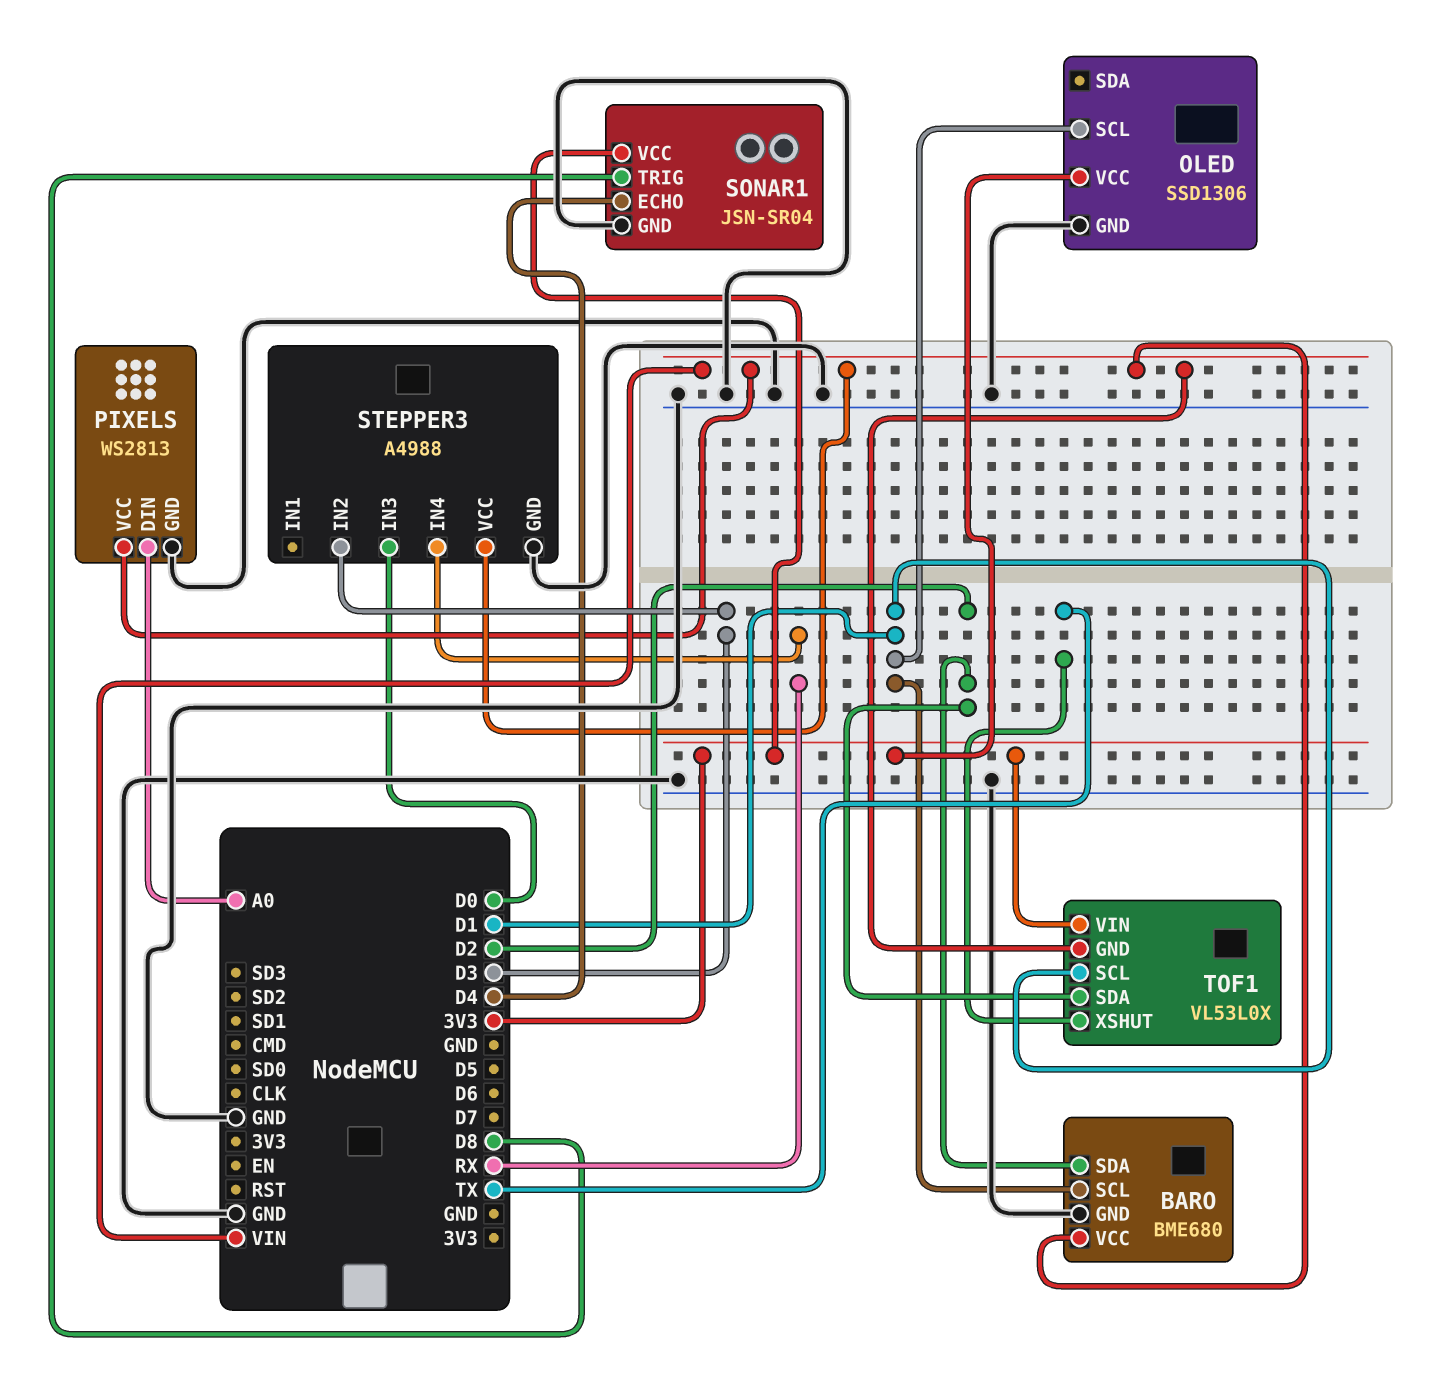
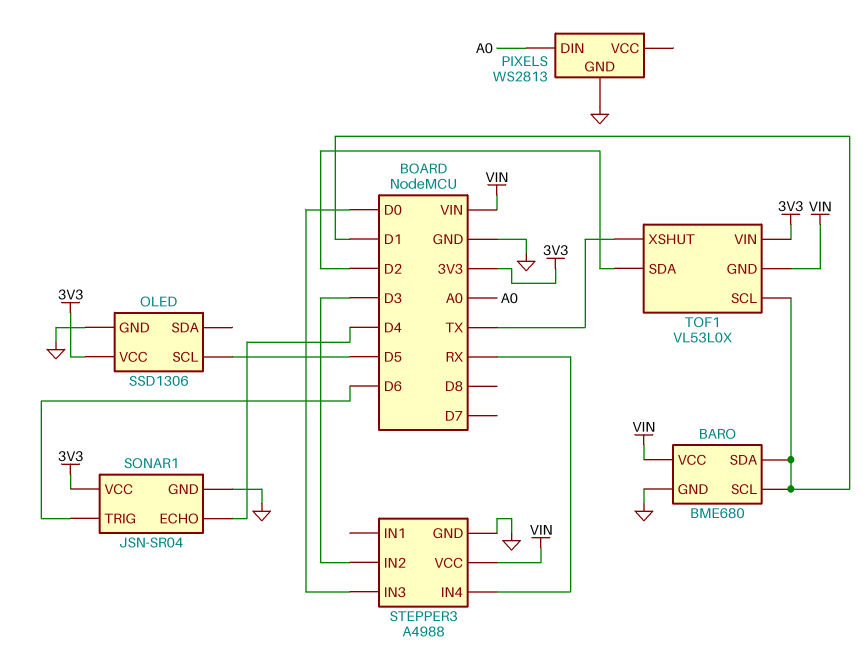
BARO pin SDA: D2 -> D1
OLED pin SCL: D1 -> D5
PIXELS pin VCC: VIN -> none
SONAR1 pin TRIG: D8 -> D6

